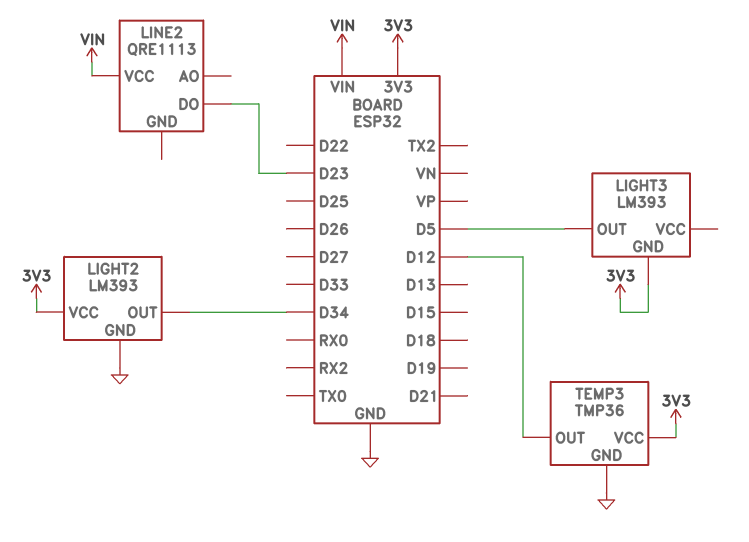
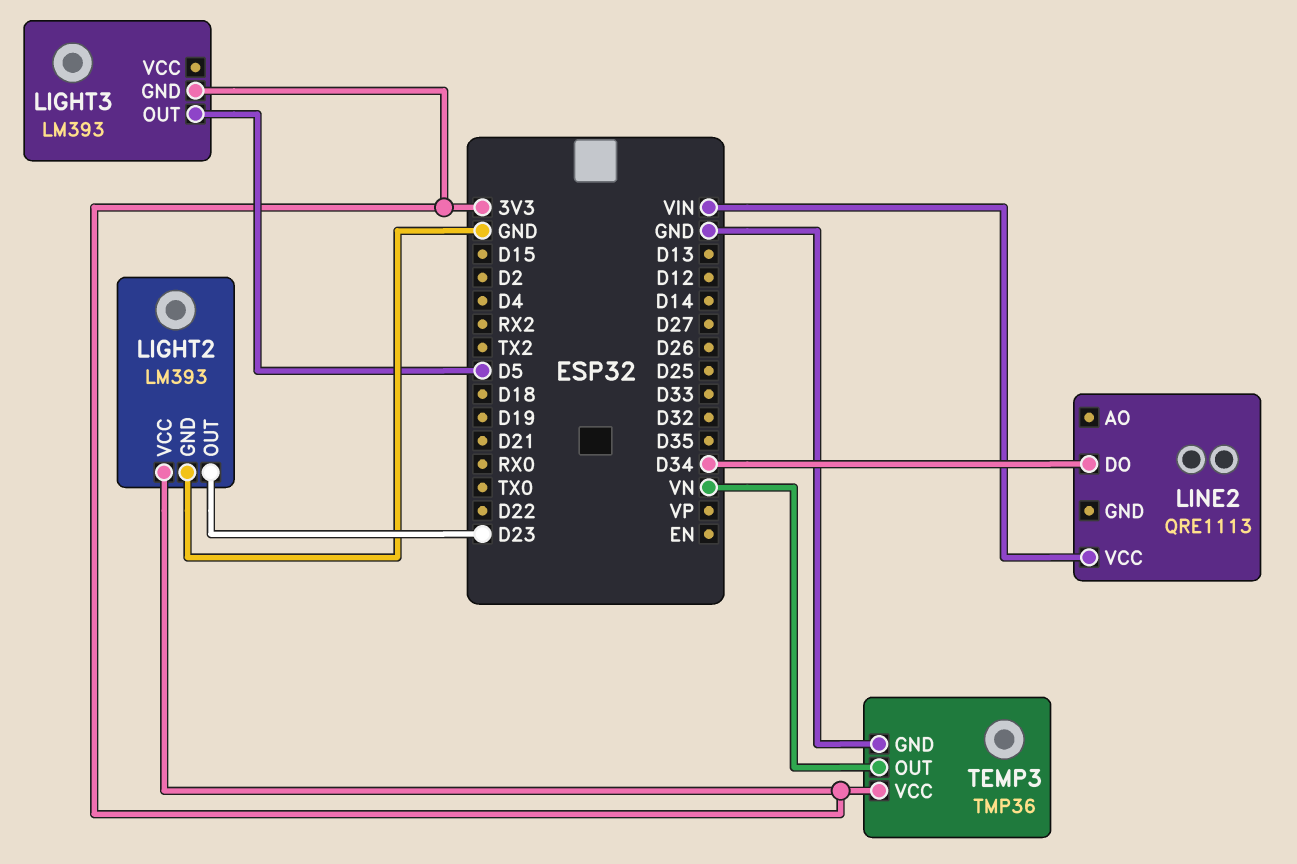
LIGHT2 pin OUT: D34 -> D23
LINE2 pin DO: D23 -> D34
TEMP3 pin OUT: D12 -> VN

